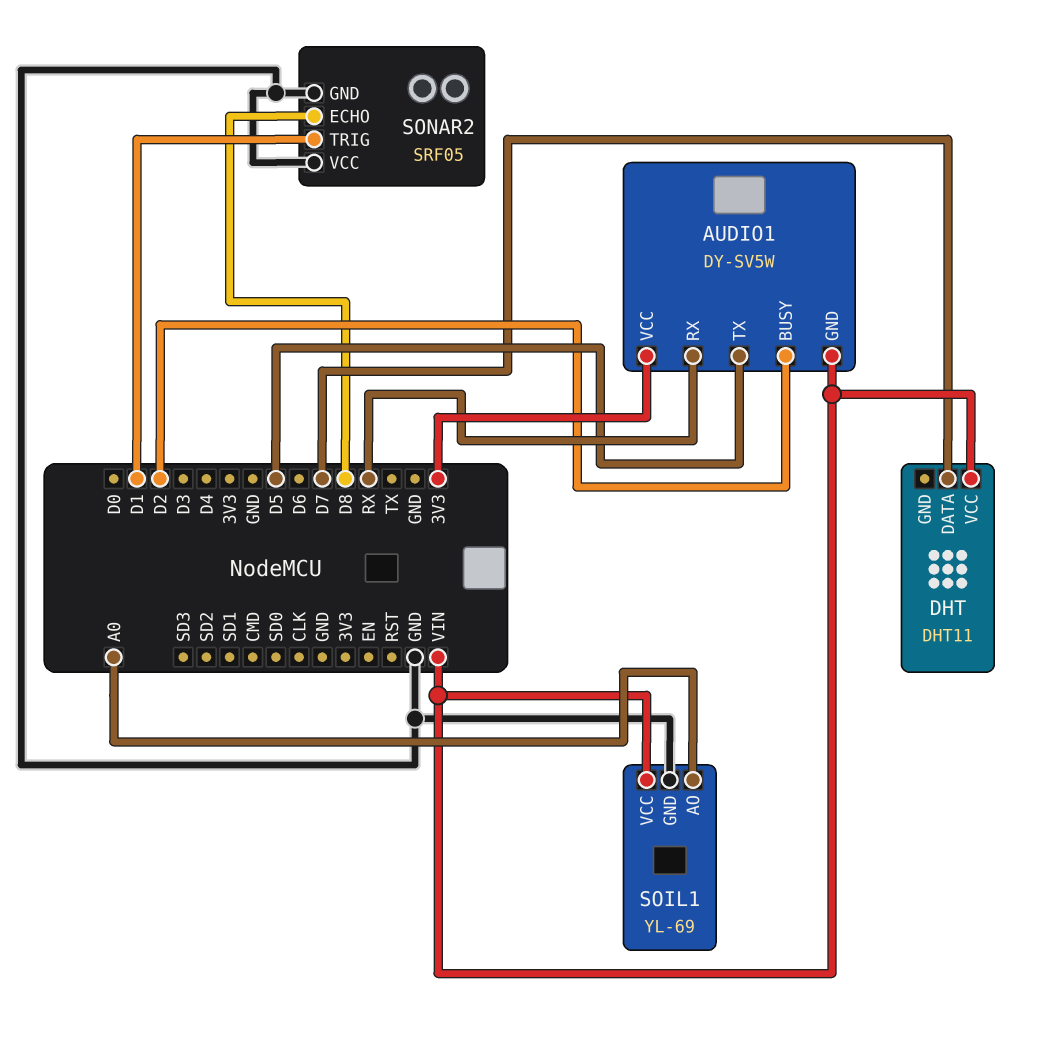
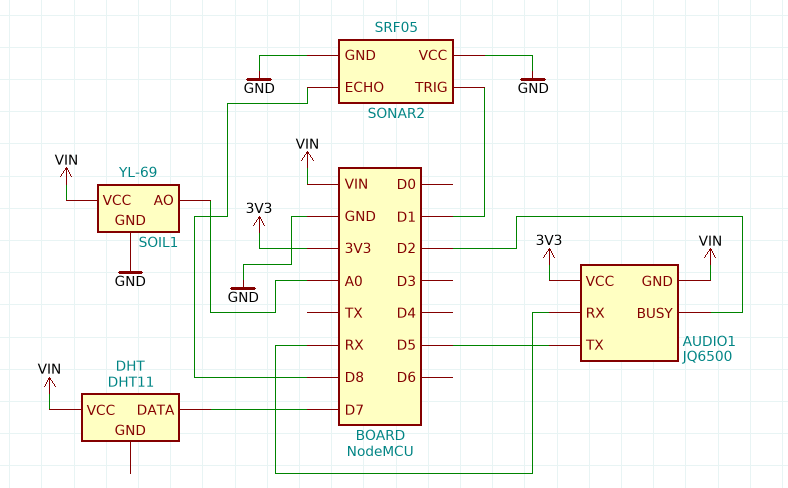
AUDIO1: DY-SV5W -> JQ6500

